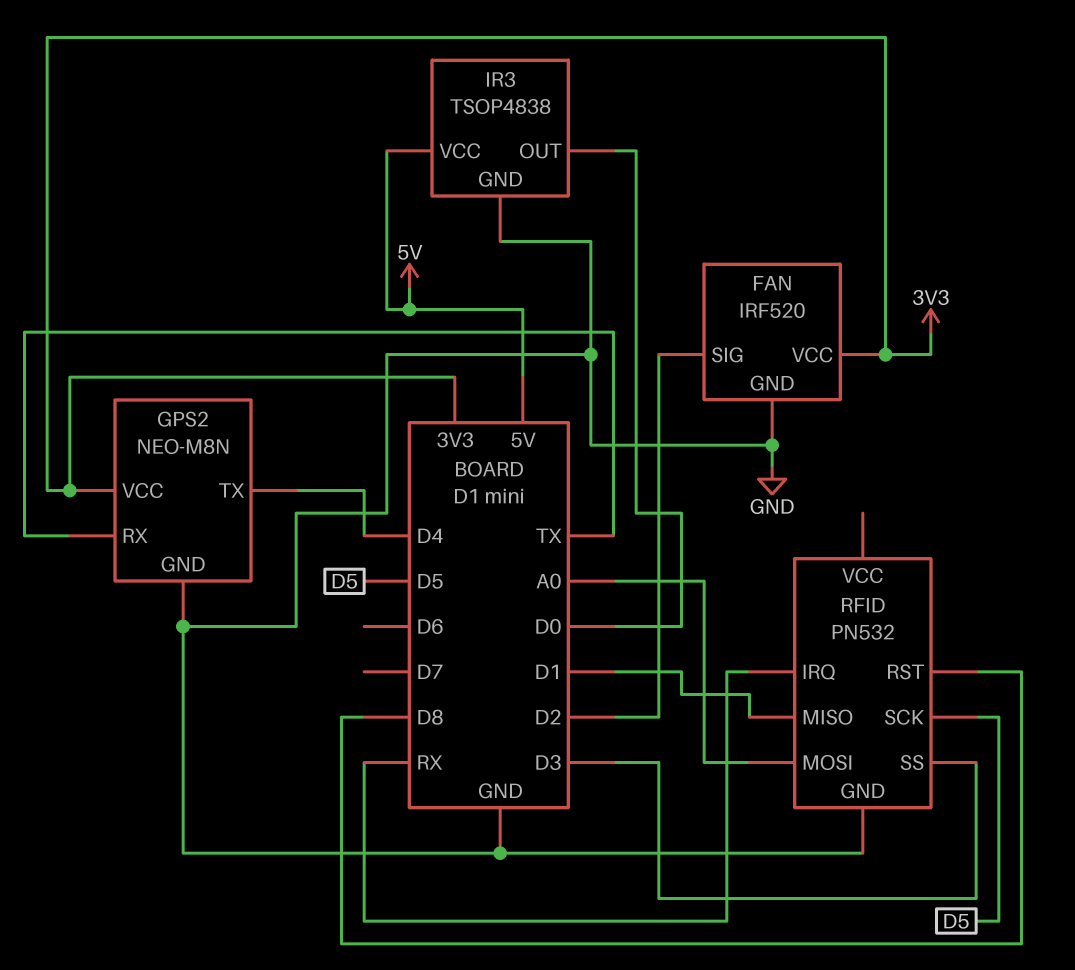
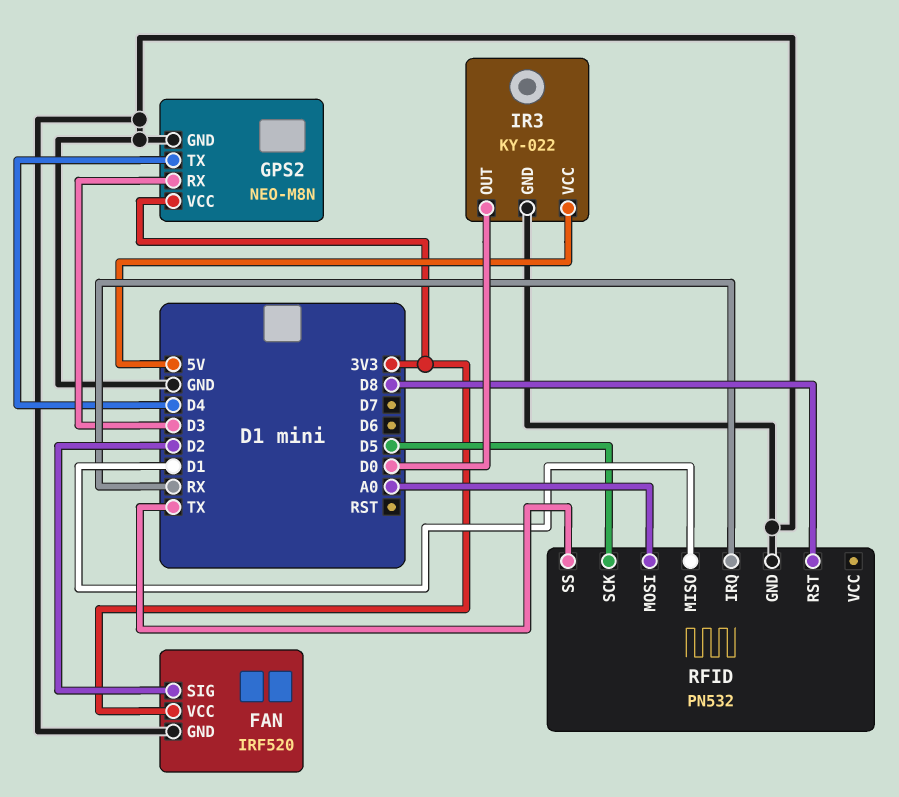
GPS2 pin RX: TX -> D3
IR3: TSOP4838 -> KY-022
RFID pin SS: D3 -> TX

